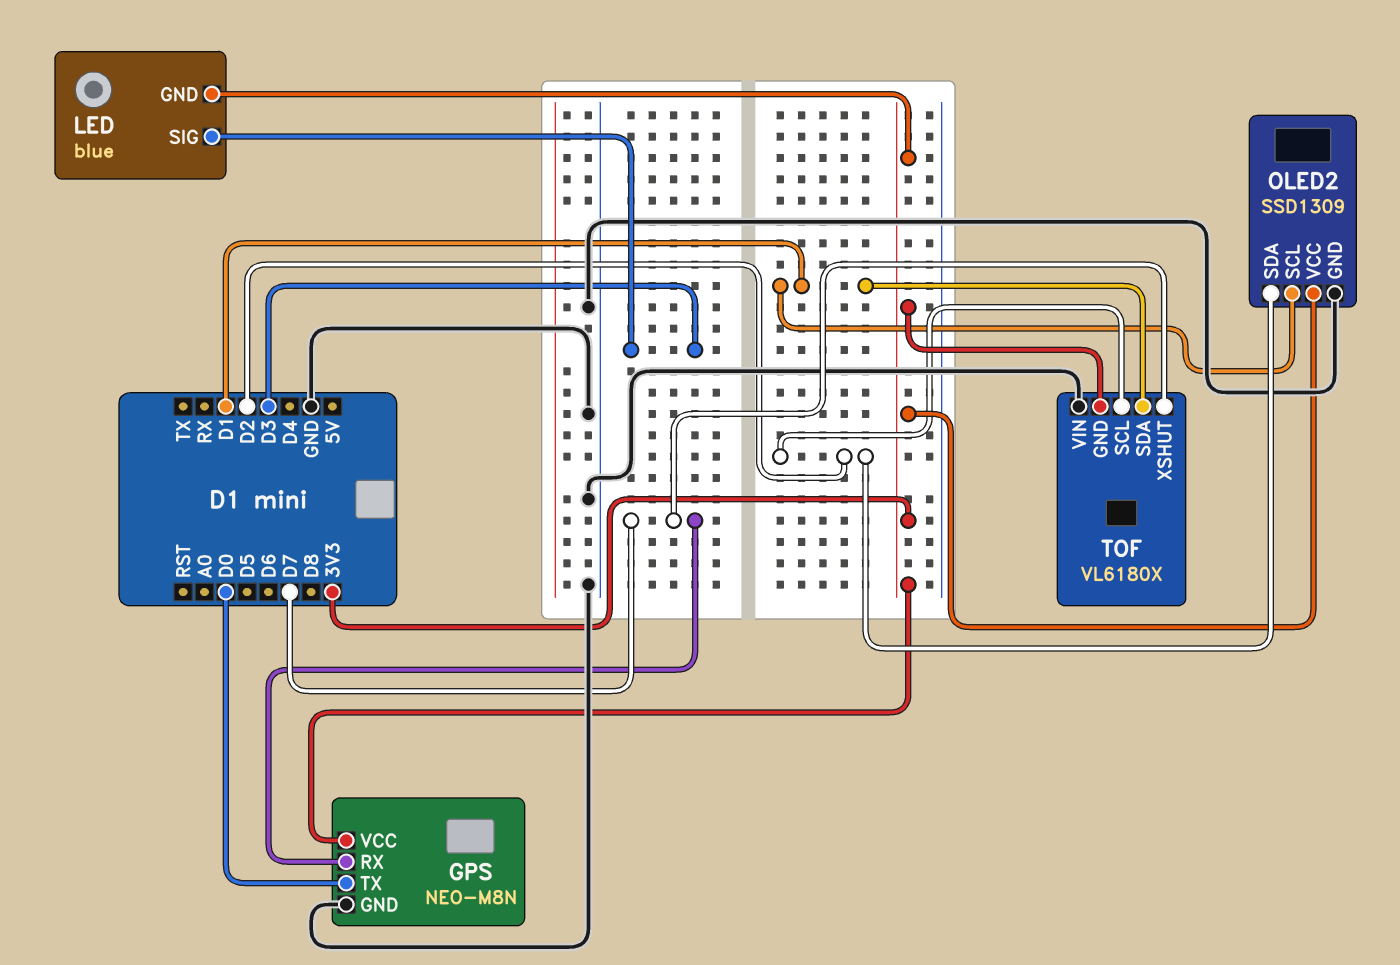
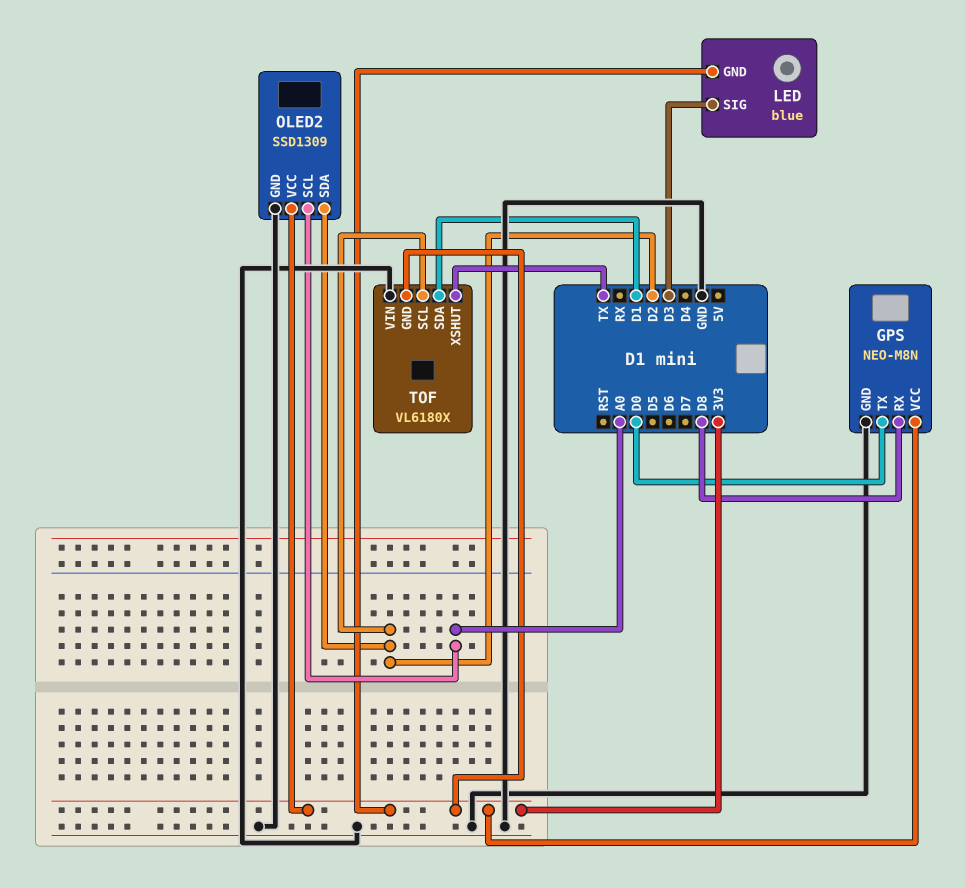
GPS pin RX: D7 -> D8
OLED2 pin SCL: D1 -> A0
TOF pin XSHUT: D7 -> TX

